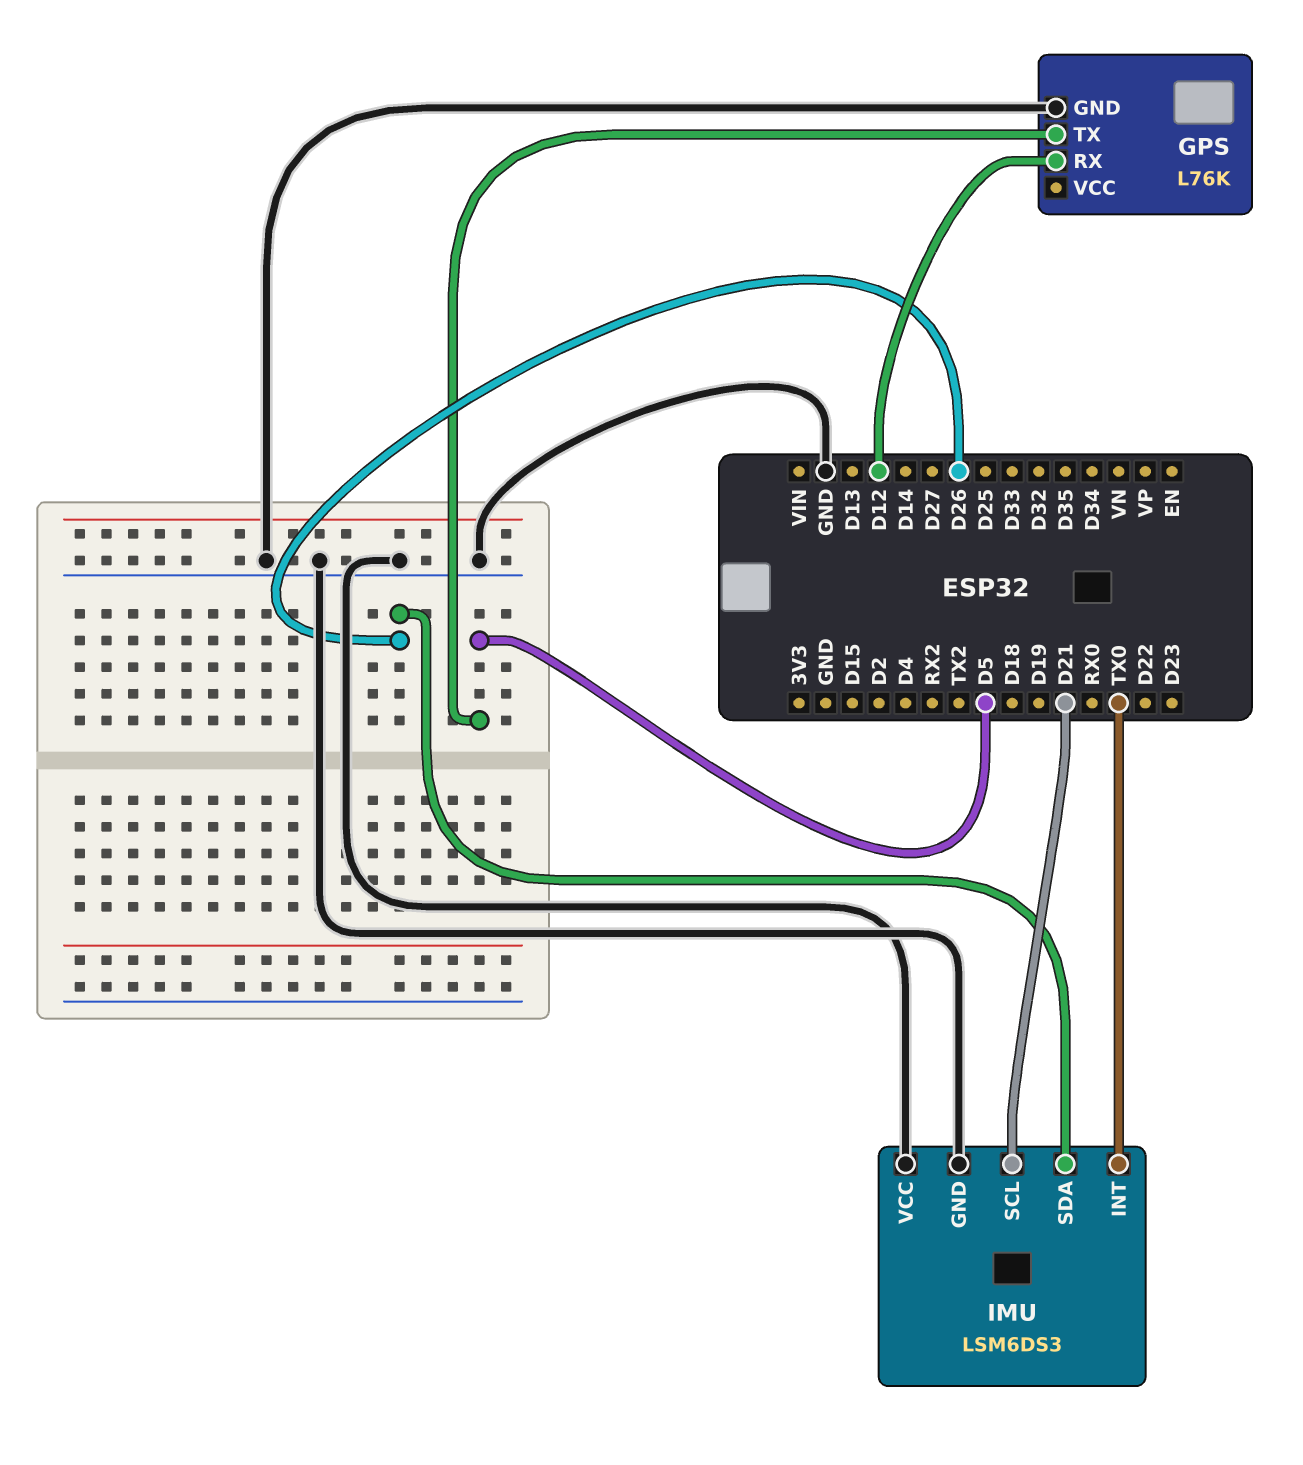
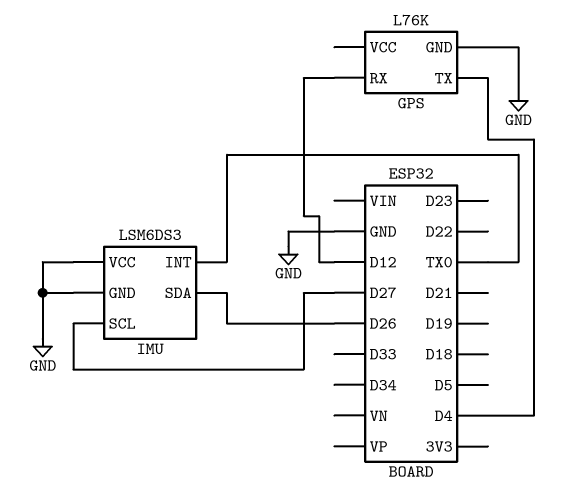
GPS pin TX: D5 -> D4
IMU pin SCL: D21 -> D27

